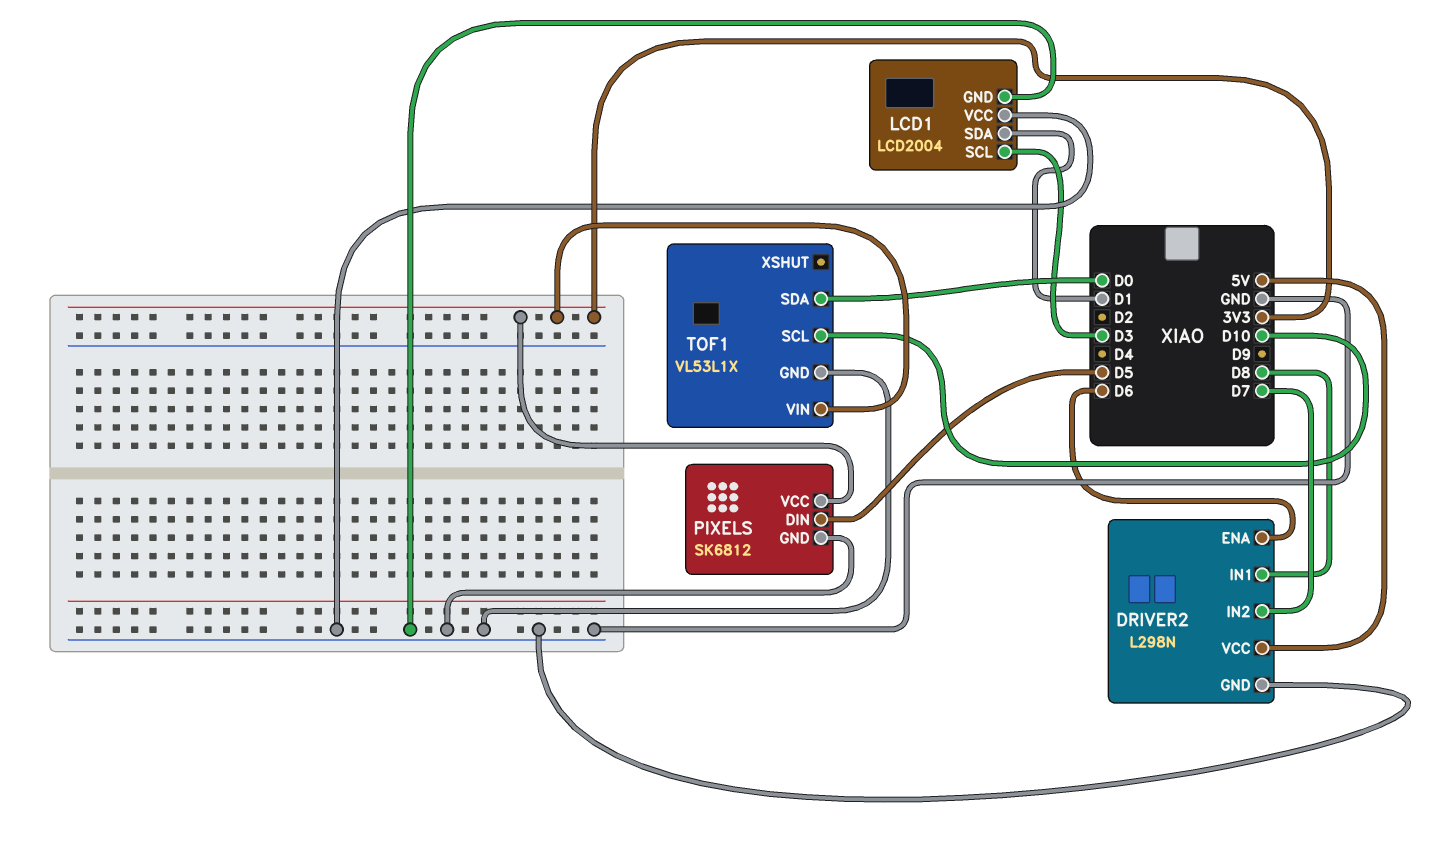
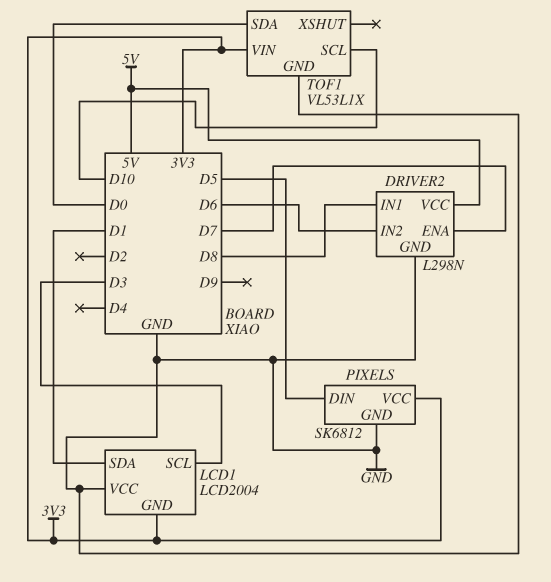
DRIVER2 pin ENA: D6 -> D7
DRIVER2 pin IN2: D7 -> D6
LCD1 pin GND: GND -> 3V3

